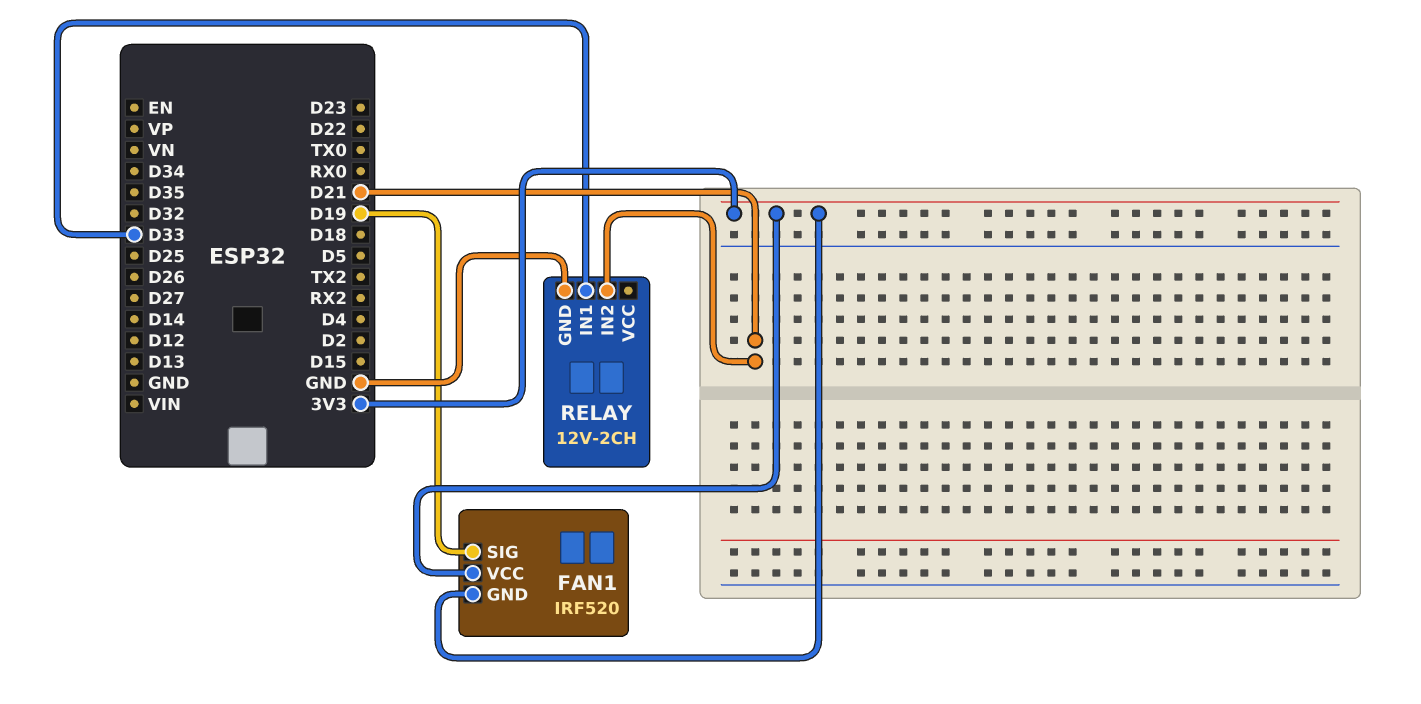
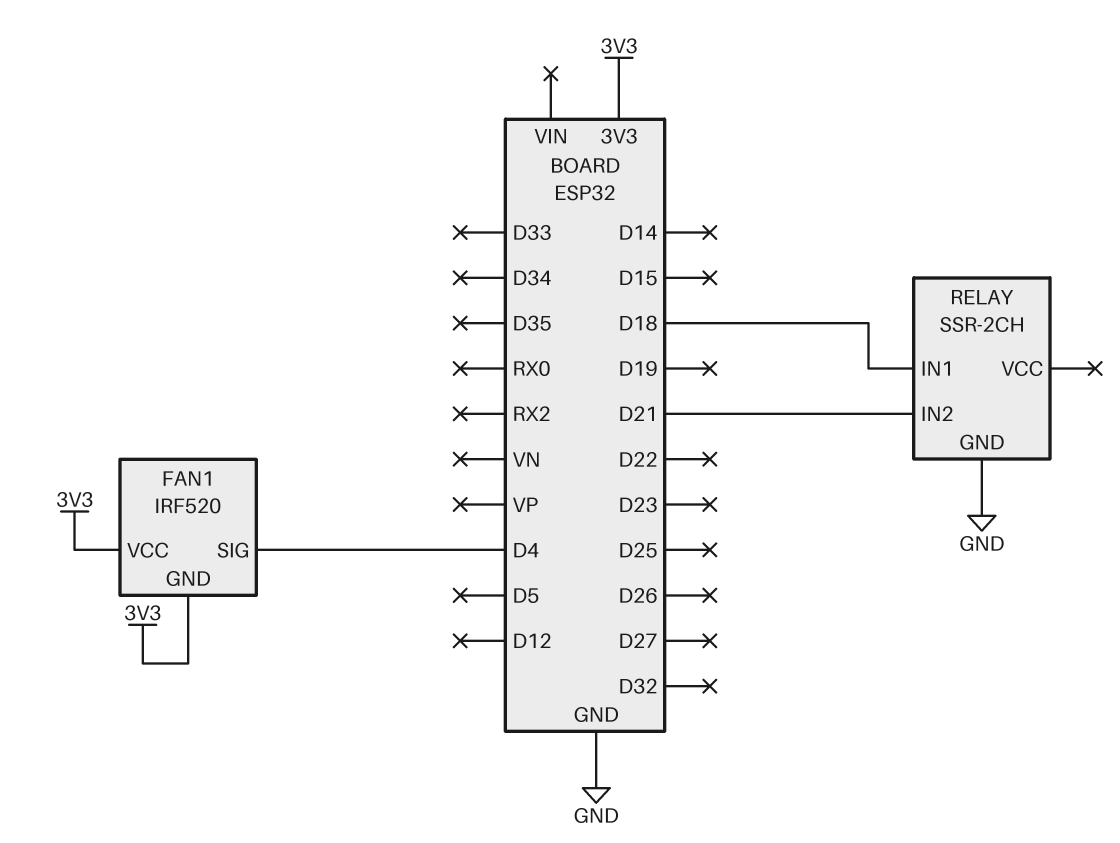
FAN1 pin SIG: D19 -> D4
RELAY: 12V-2CH -> SSR-2CH
RELAY pin IN1: D33 -> D18

